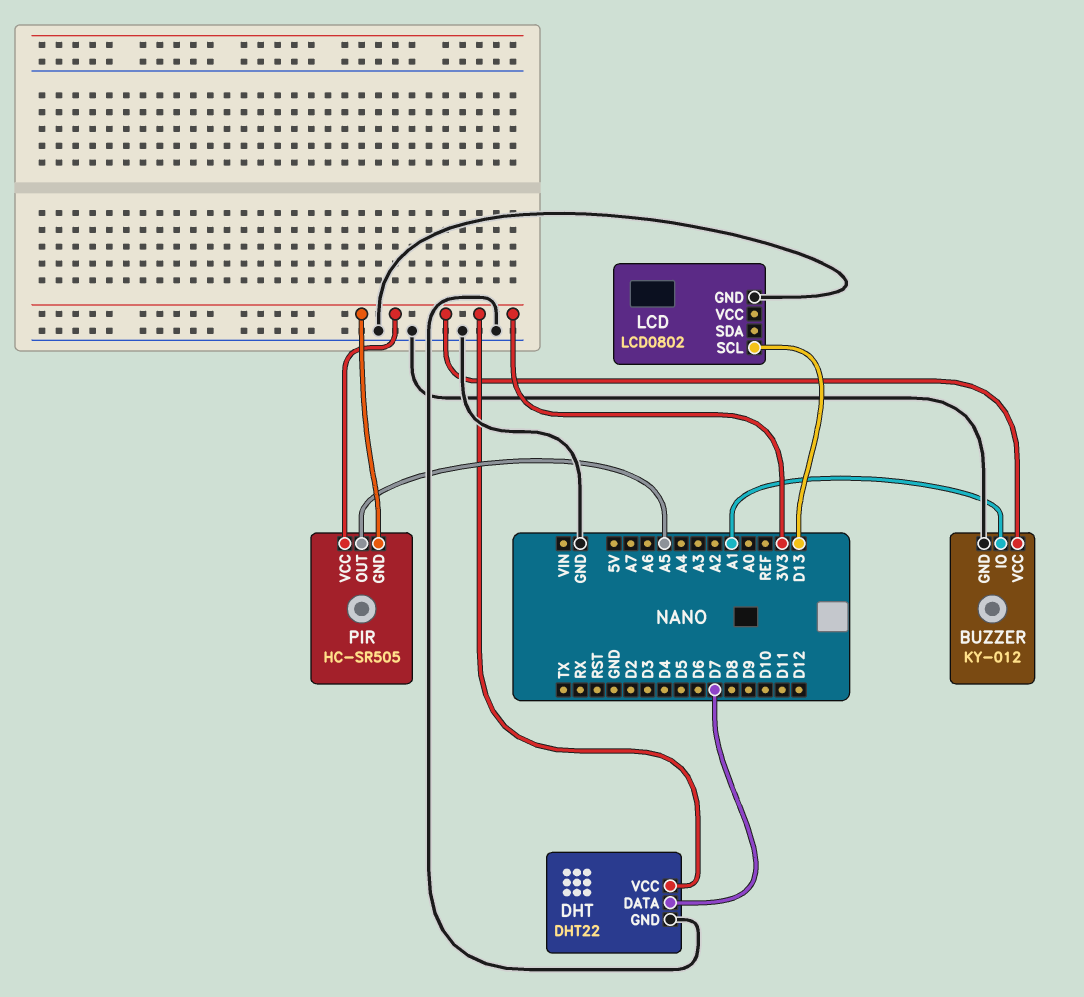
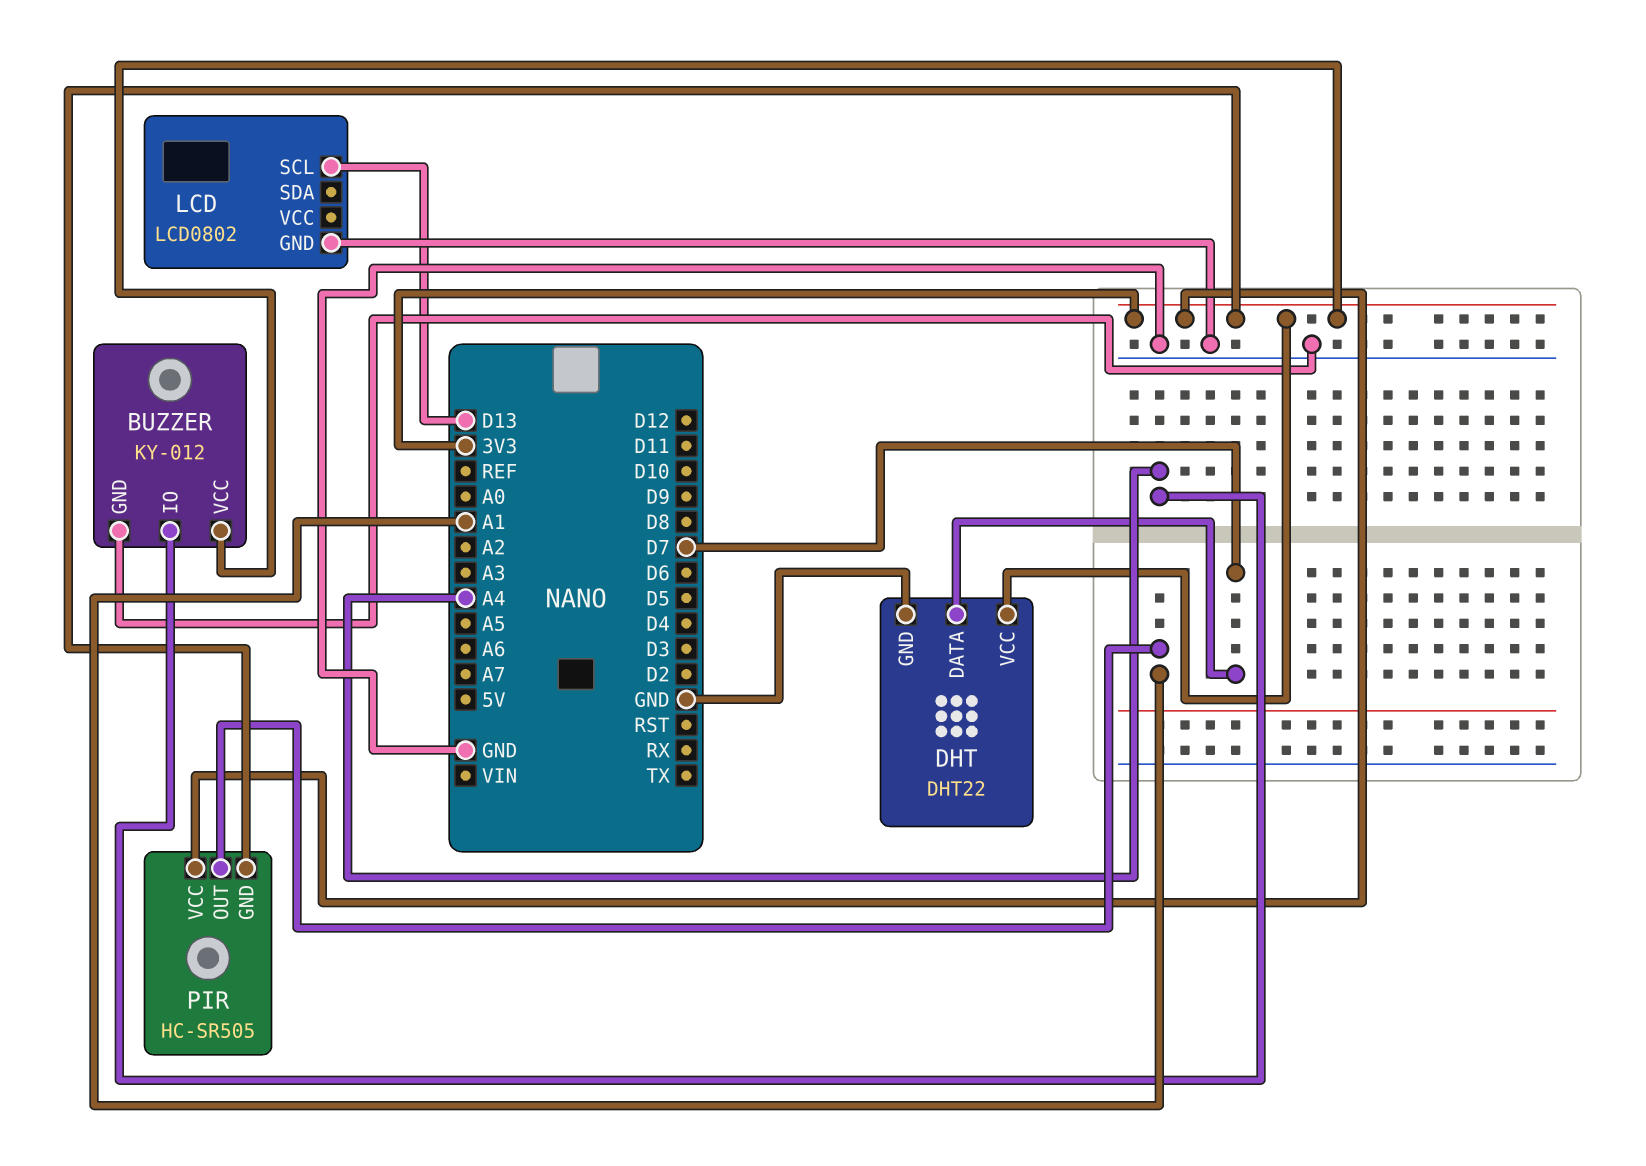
BUZZER pin IO: A1 -> A4
PIR pin OUT: A5 -> A1

